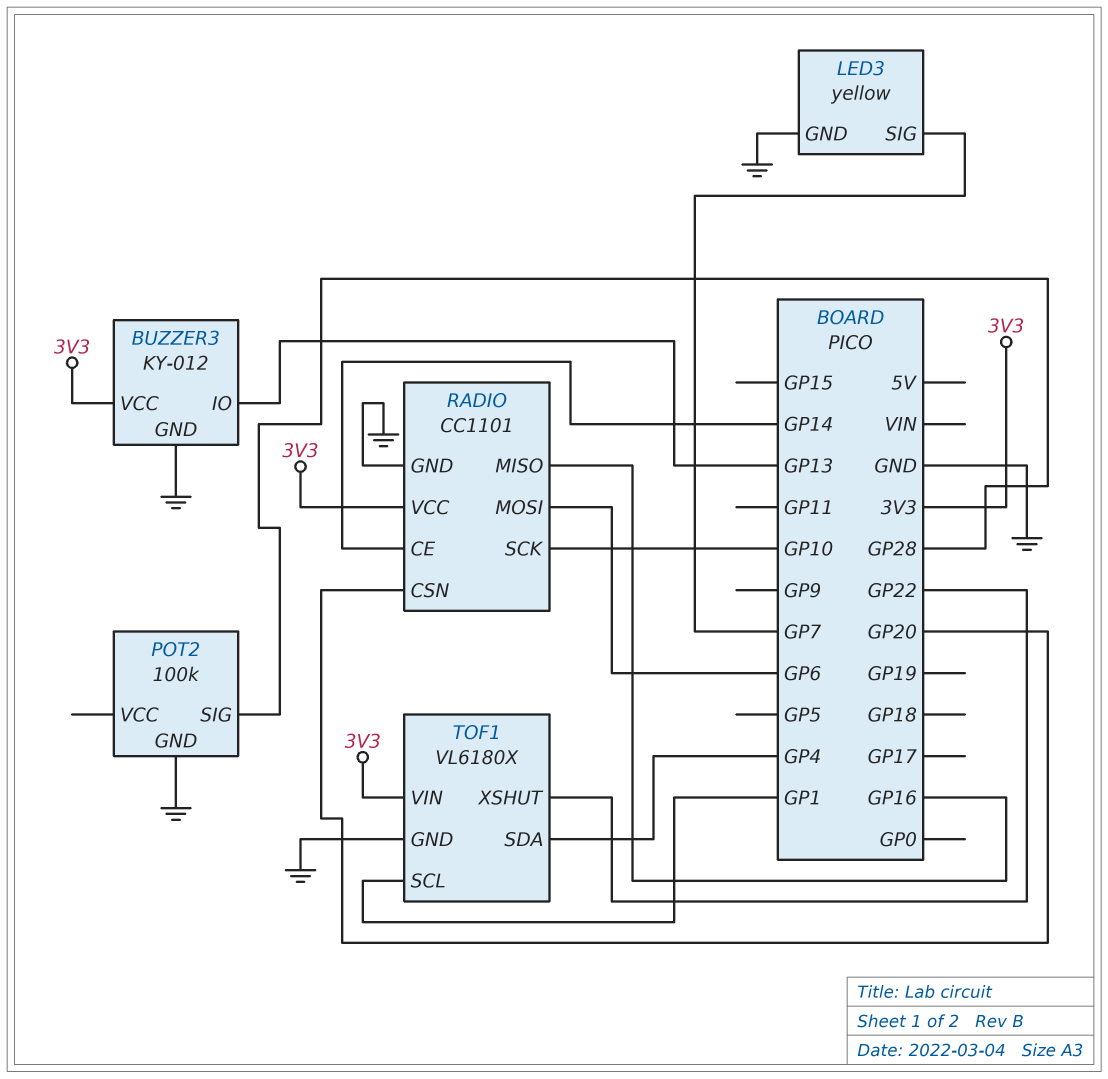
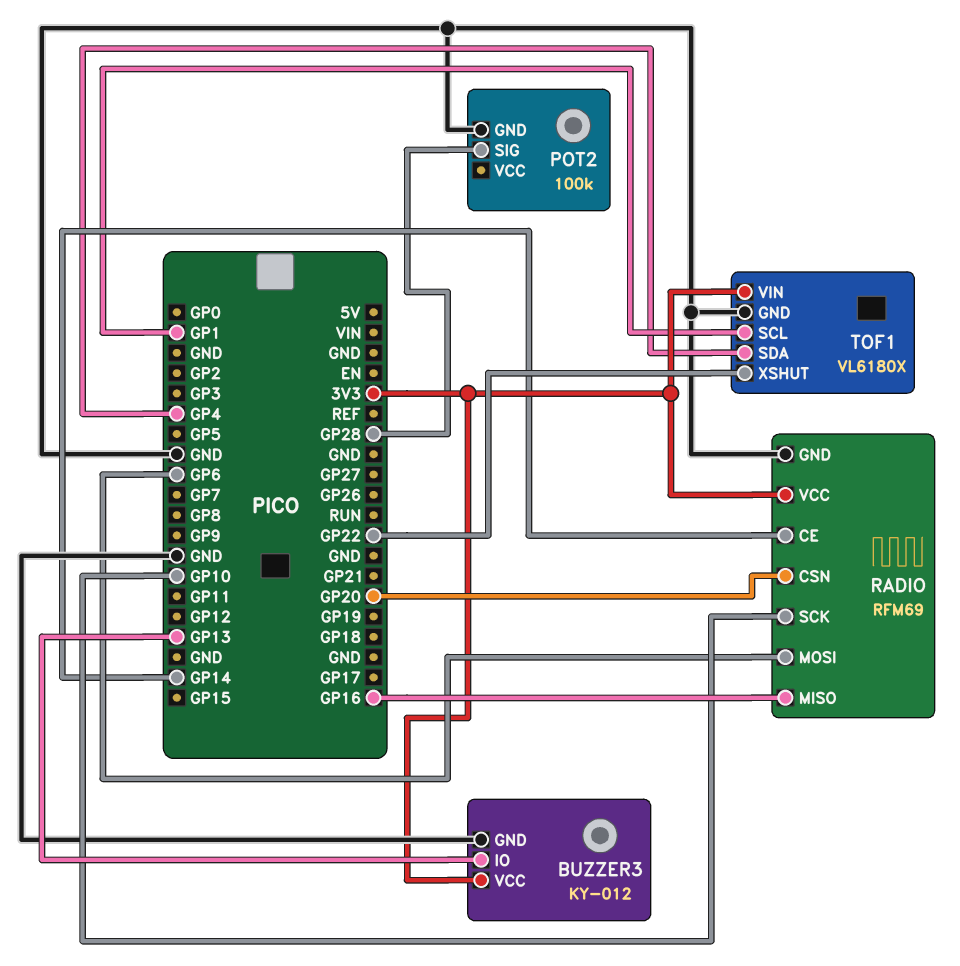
LED3: yellow -> none
LED3 pin GND: GND -> none
LED3 pin SIG: GP7 -> none
RADIO: CC1101 -> RFM69

